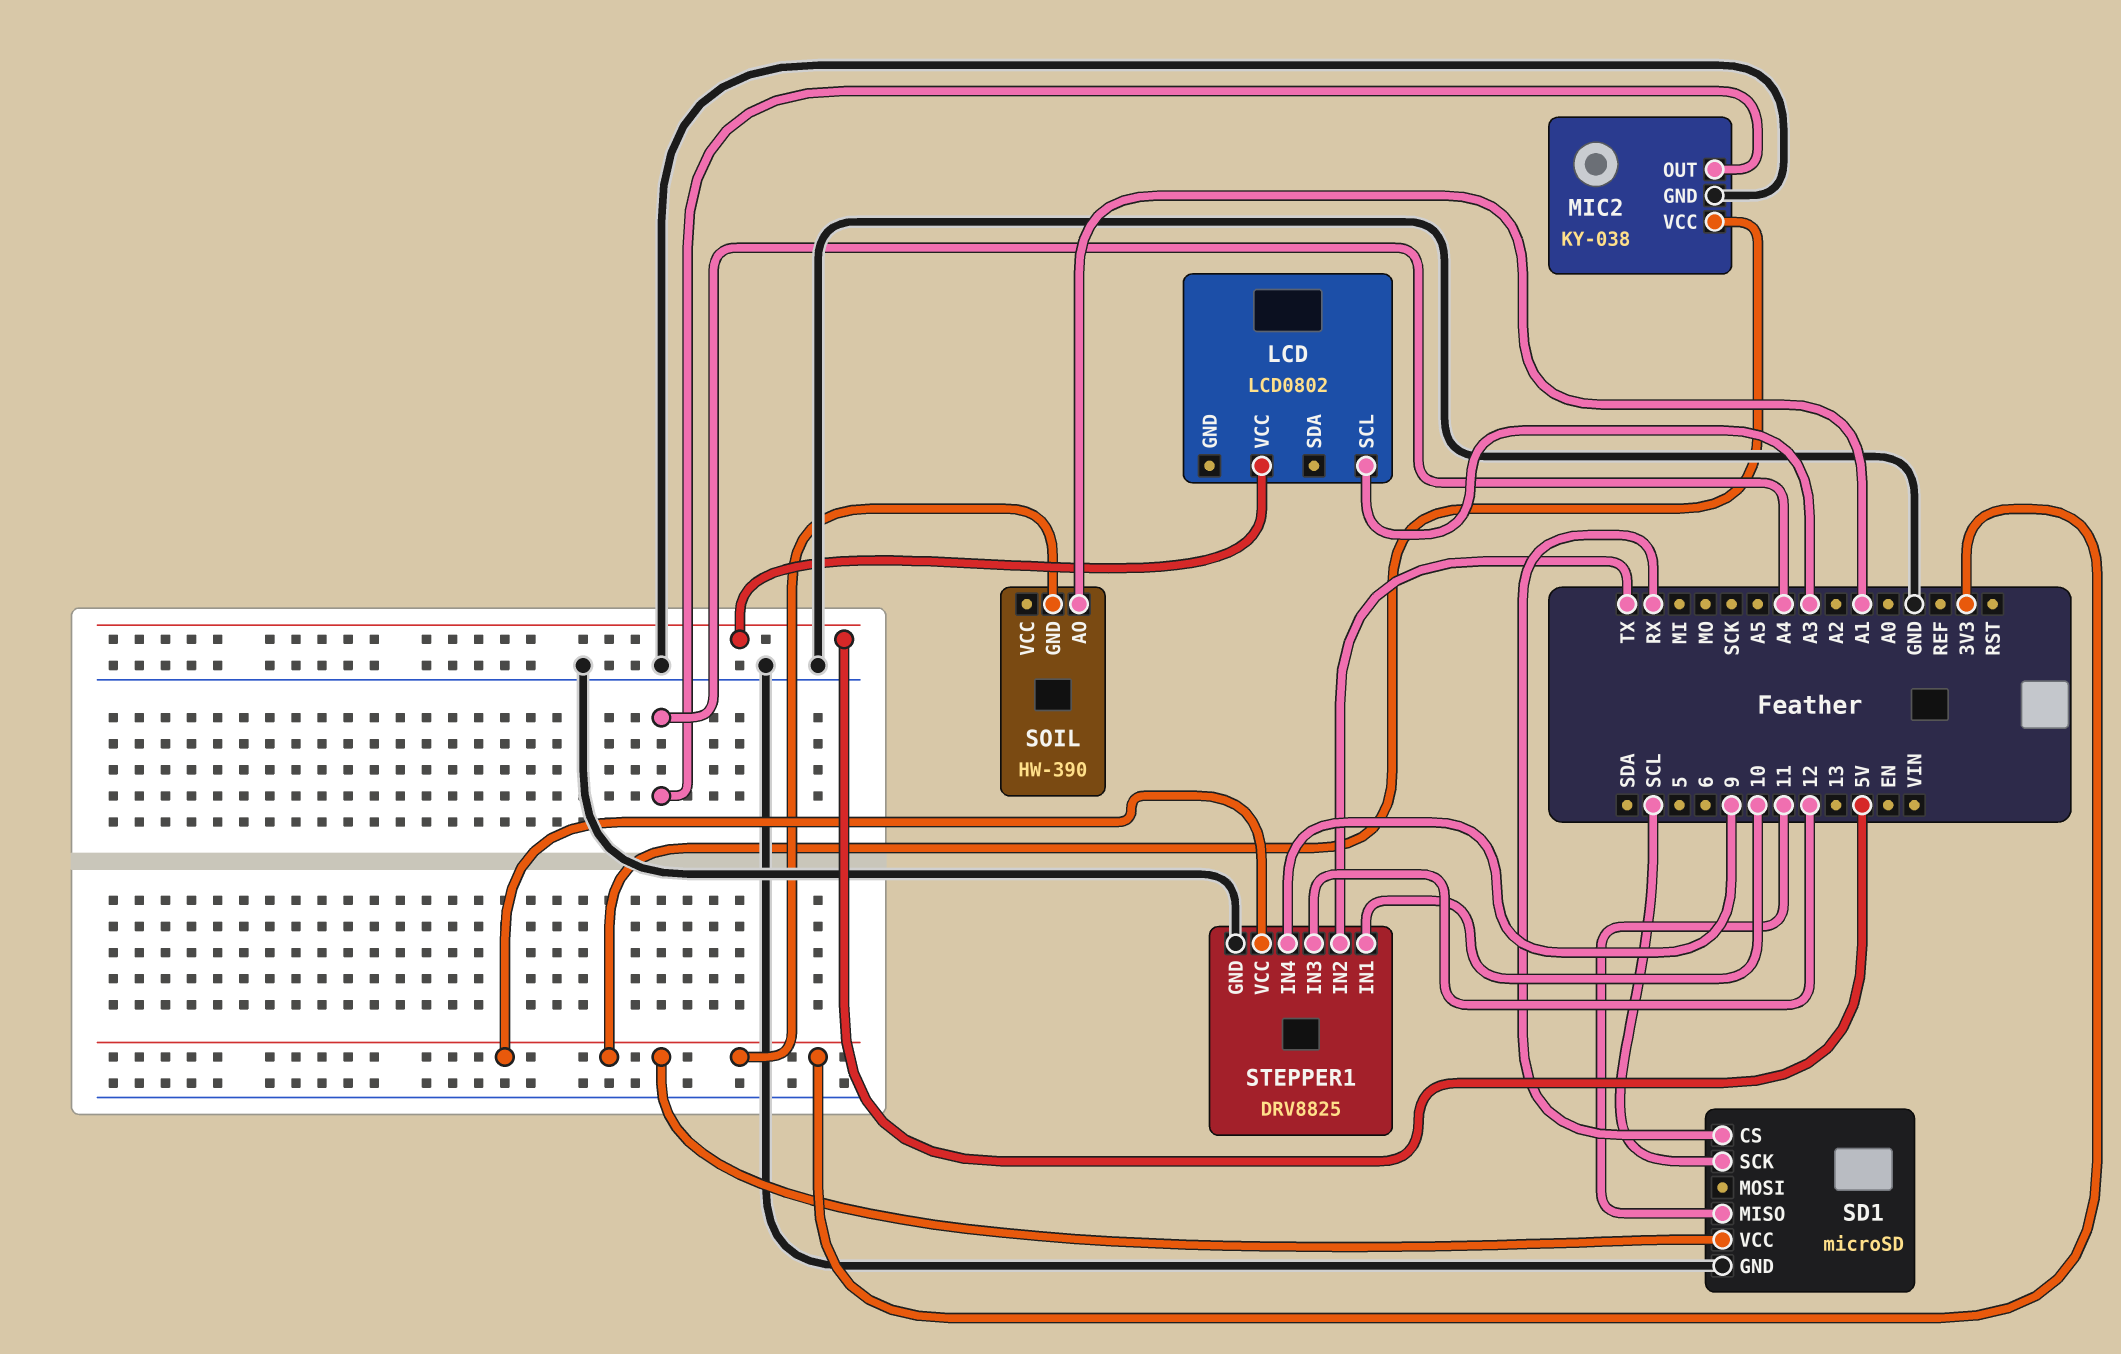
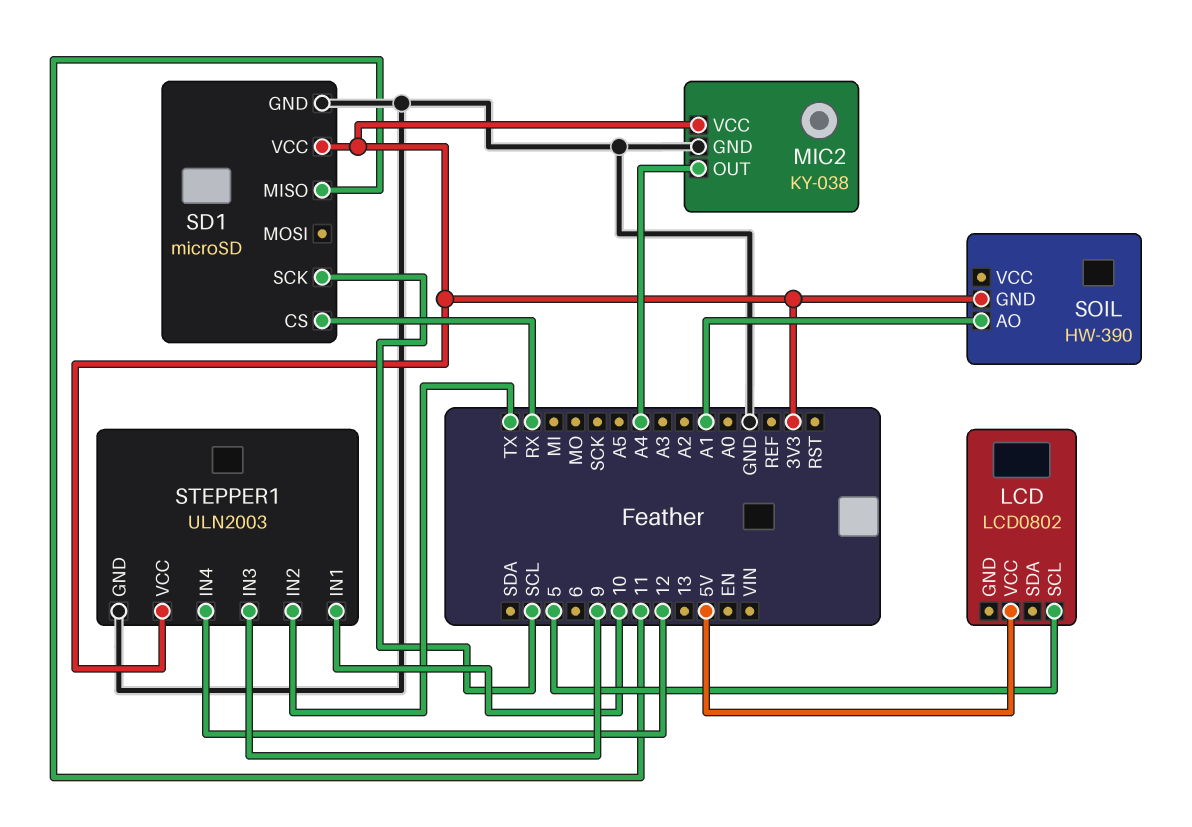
LCD pin SCL: A3 -> 5
STEPPER1: DRV8825 -> ULN2003
STEPPER1 pin IN3: 12 -> 9
STEPPER1 pin IN4: 9 -> 12

